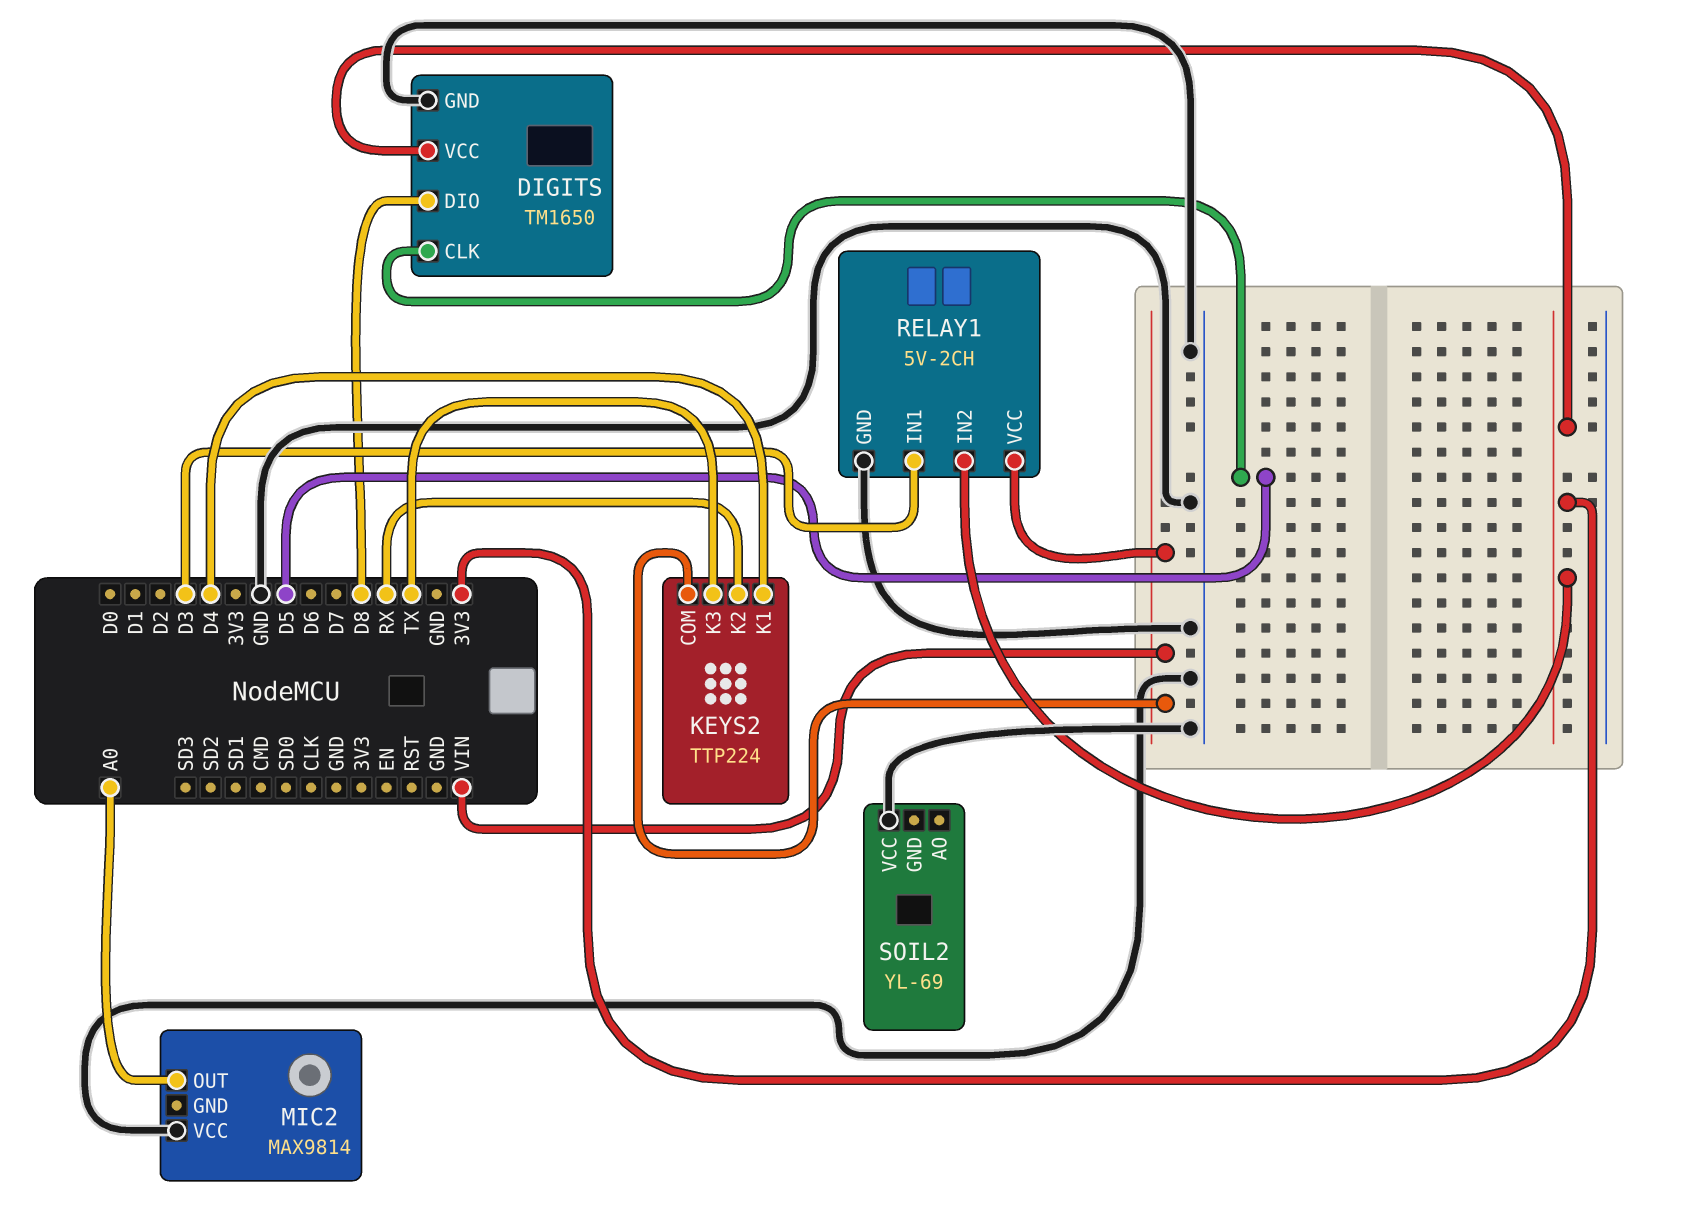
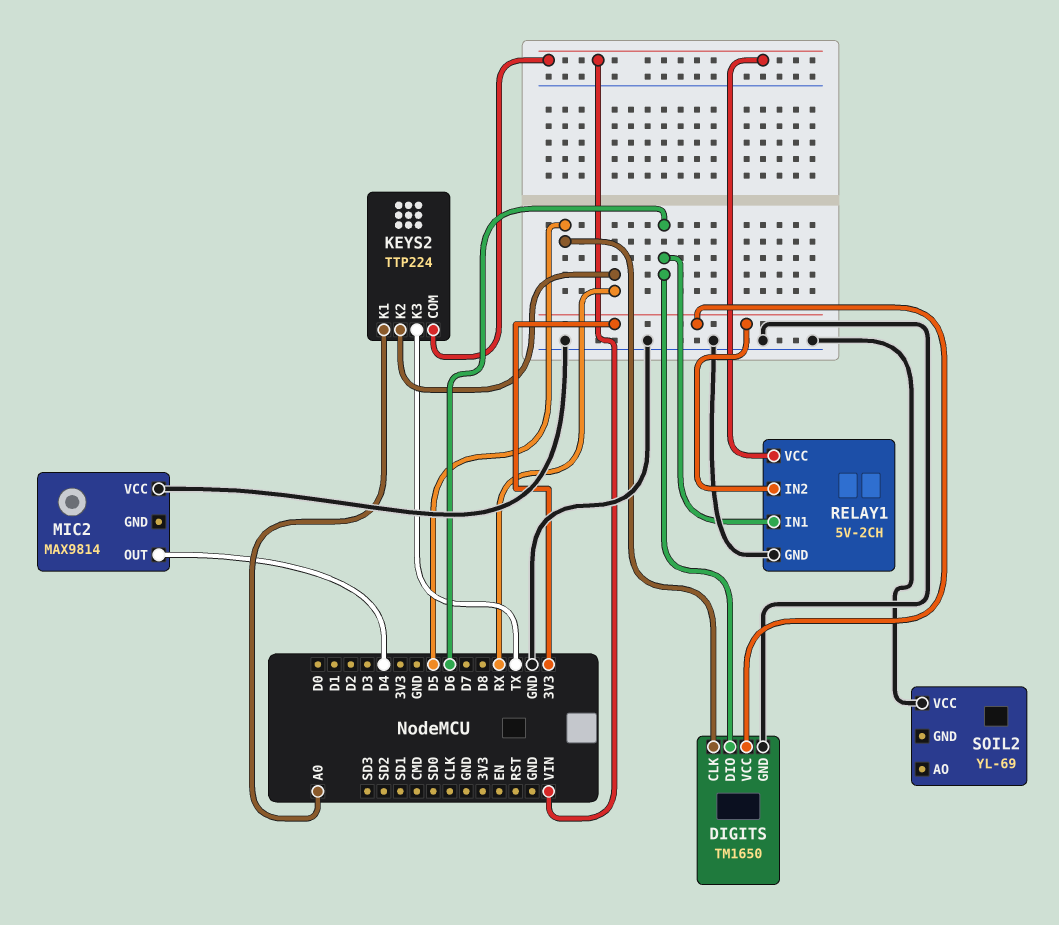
DIGITS pin DIO: D8 -> D6
KEYS2 pin K1: D4 -> A0
MIC2 pin OUT: A0 -> D4
RELAY1 pin IN1: D3 -> D6

